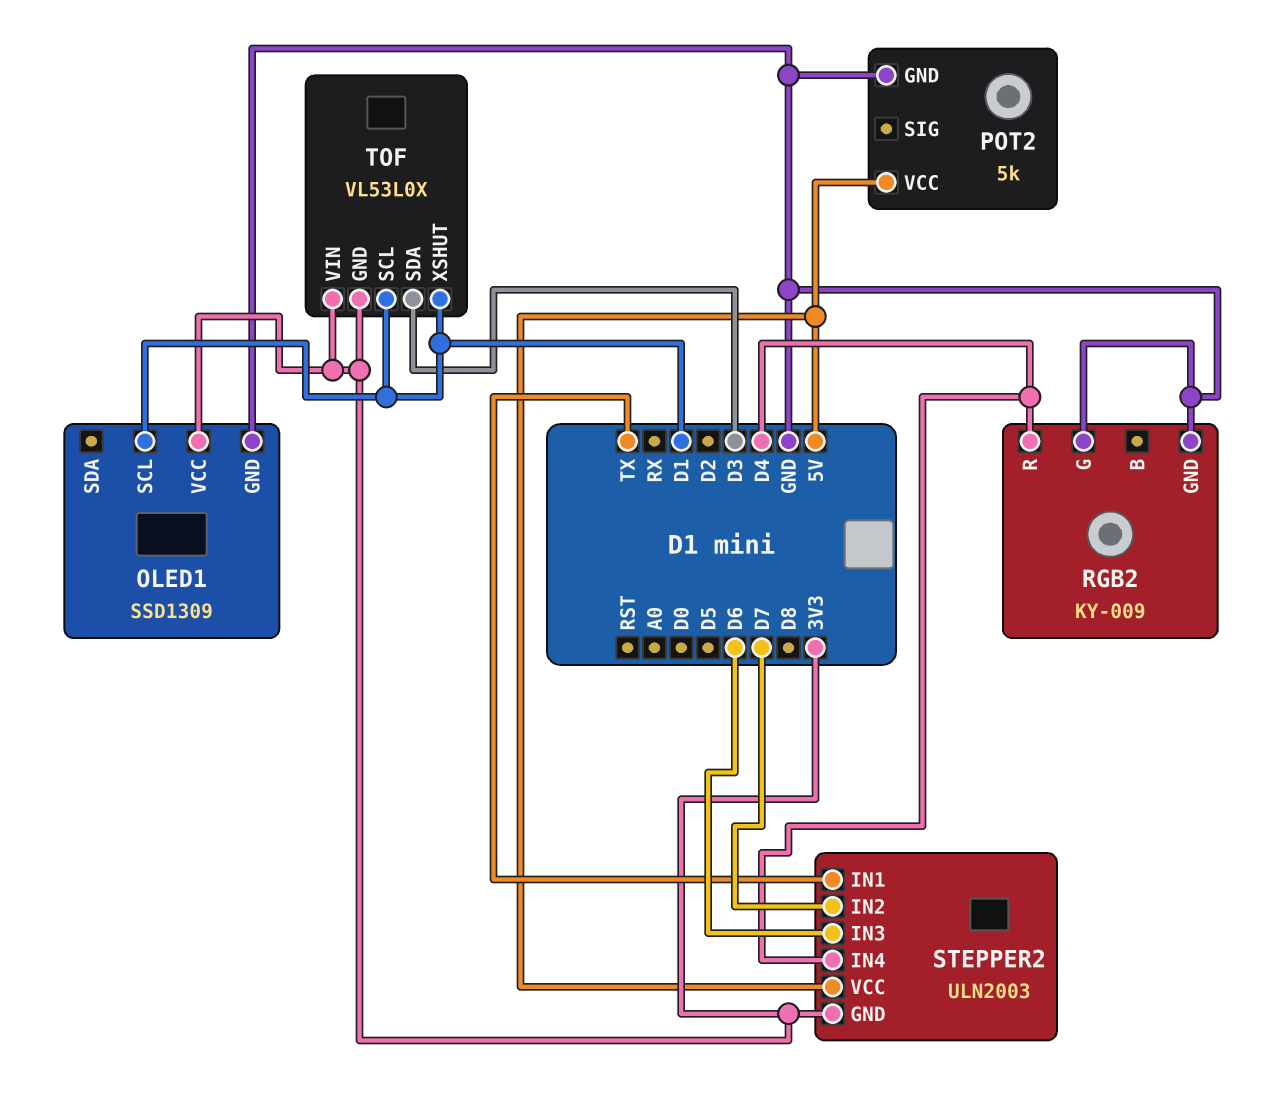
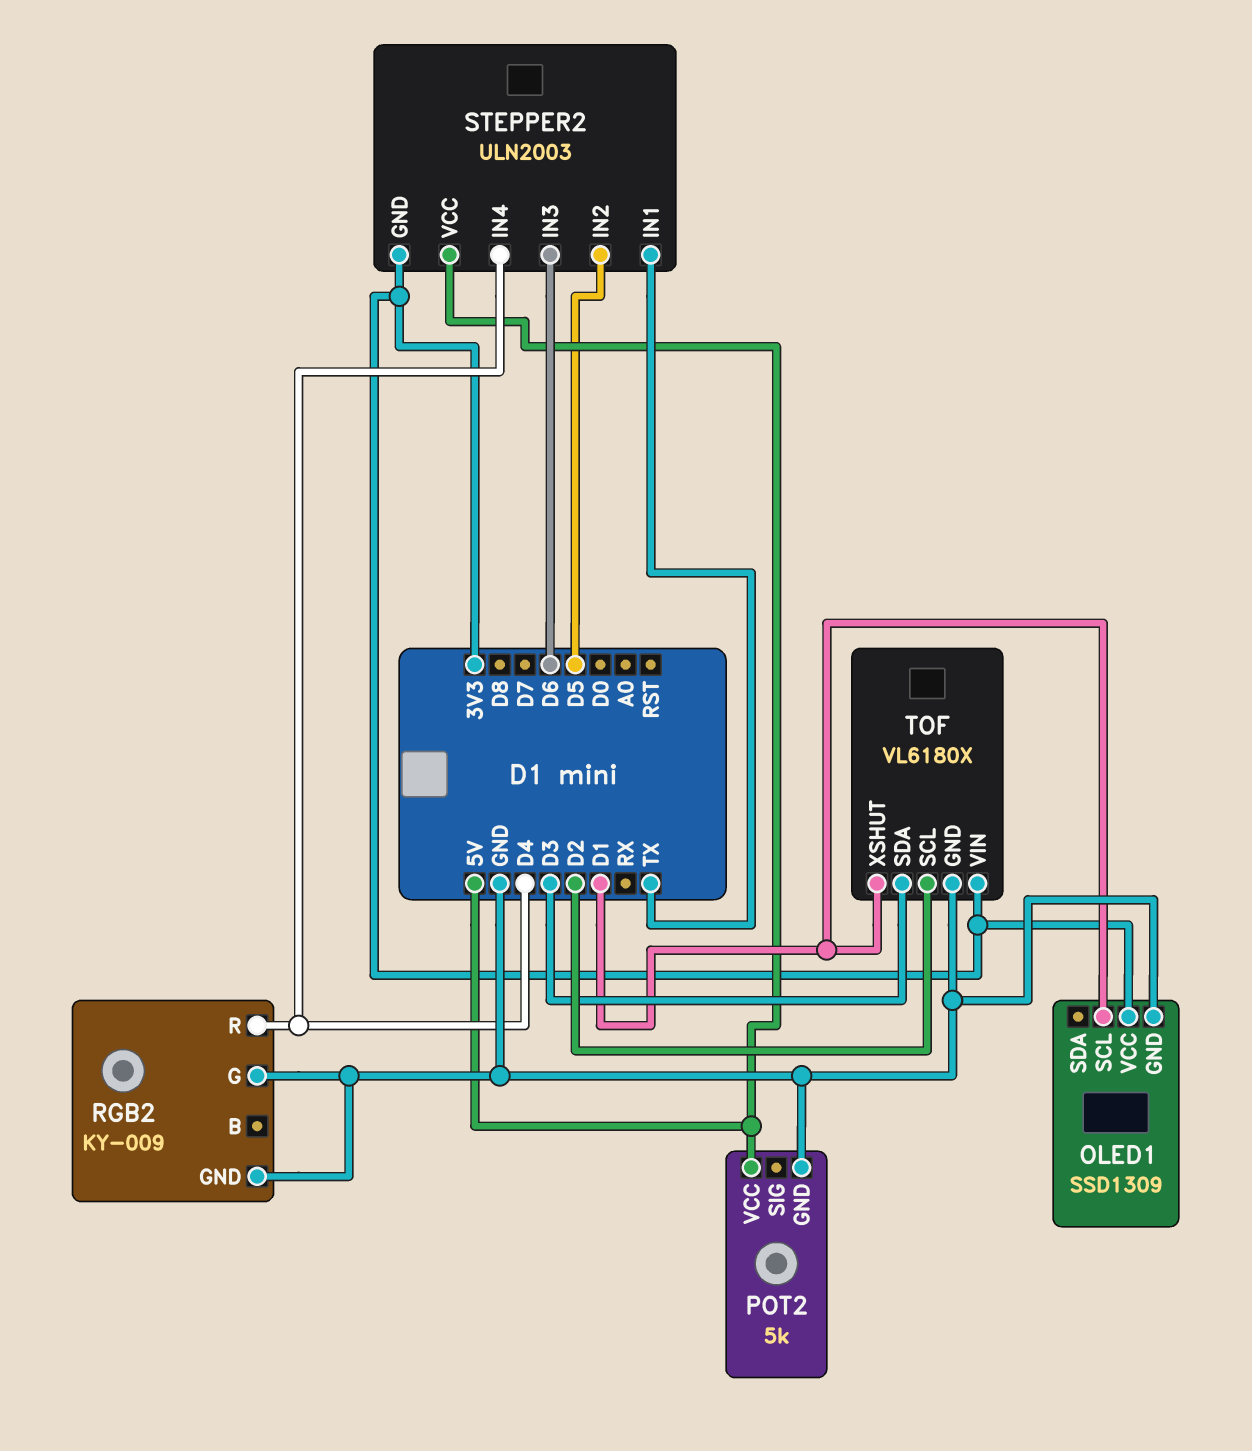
STEPPER2 pin IN2: D7 -> D5
TOF: VL53L0X -> VL6180X
TOF pin GND: 3V3 -> GND
TOF pin SCL: D1 -> D2

